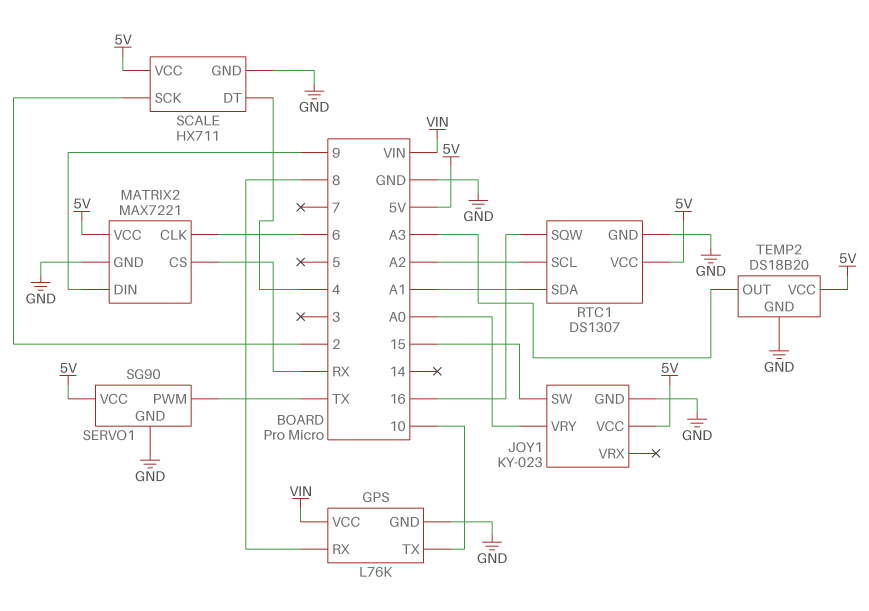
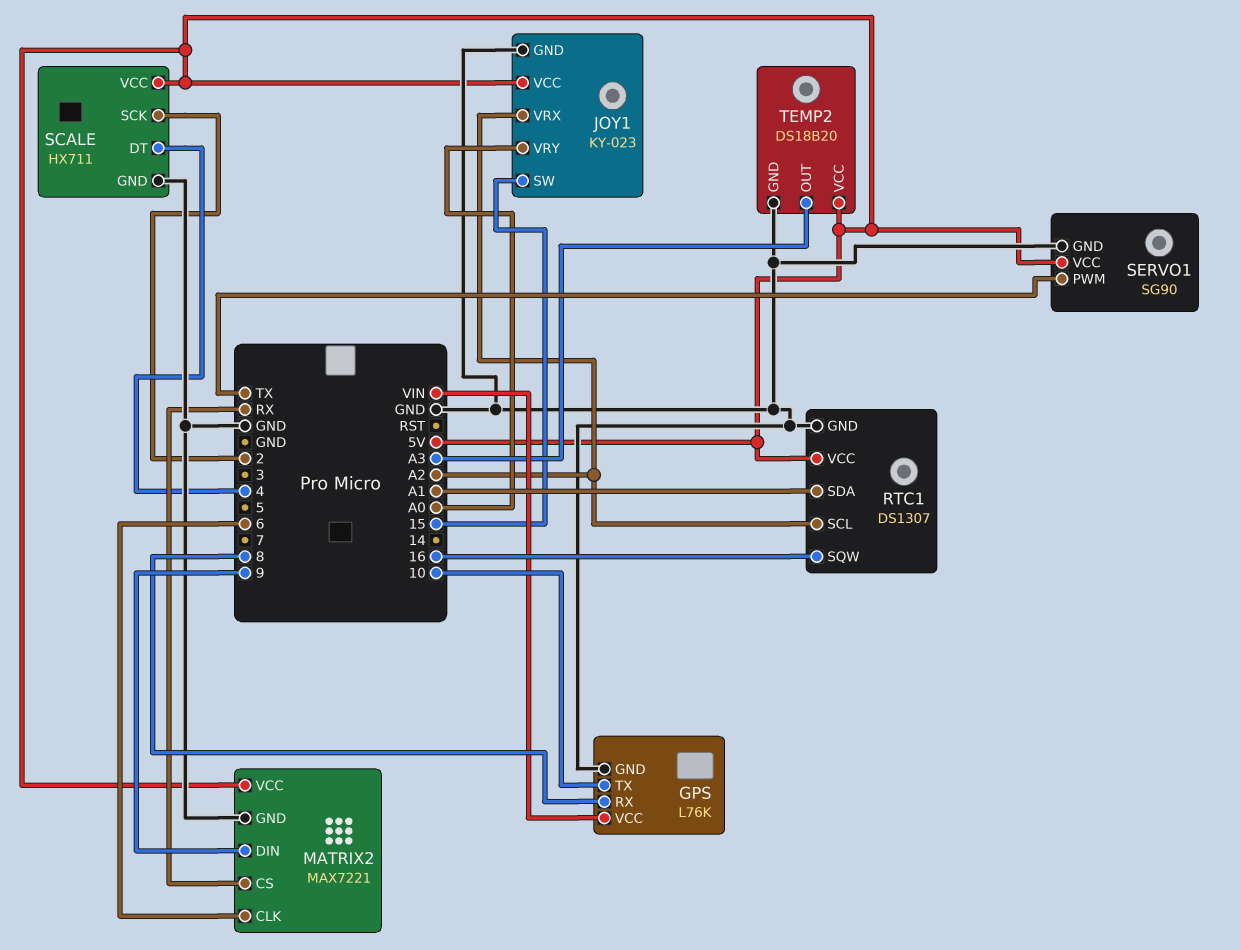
JOY1 pin VRX: none -> A2

